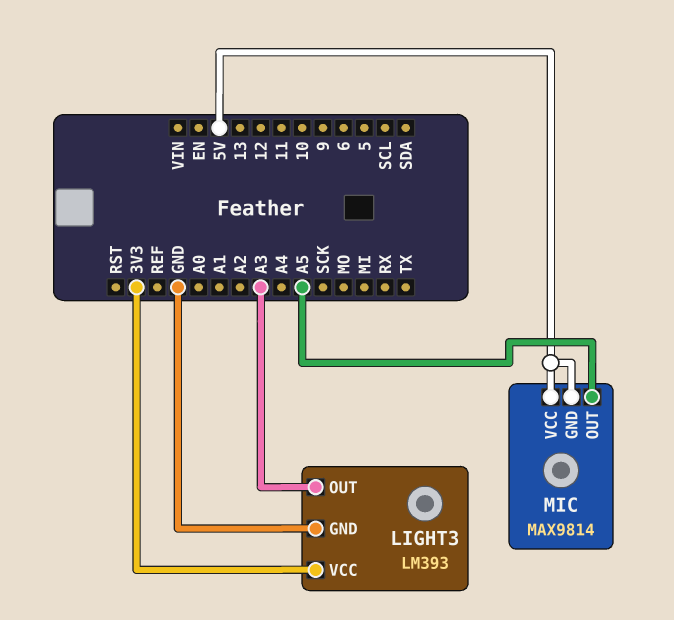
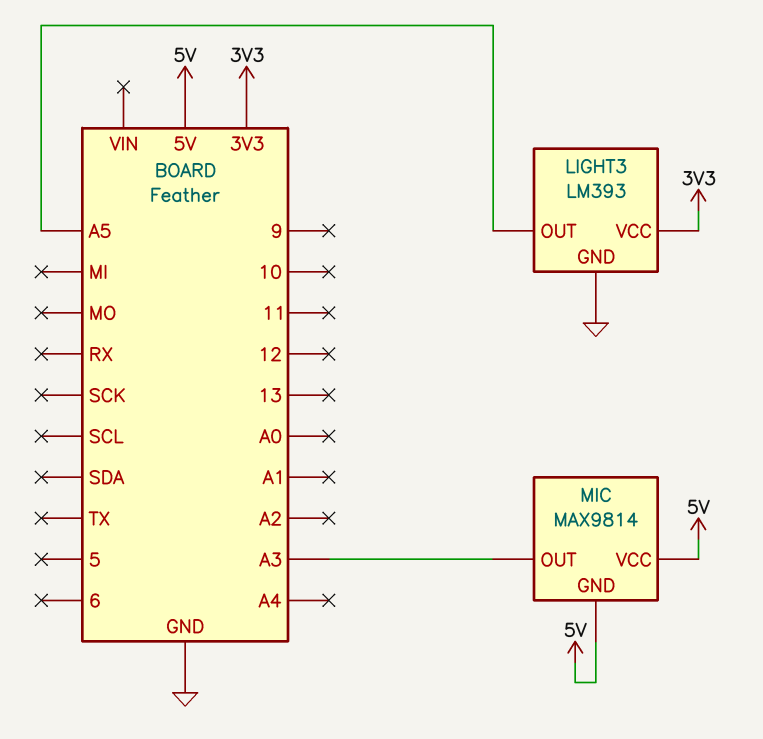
LIGHT3 pin OUT: A3 -> A5
MIC pin OUT: A5 -> A3

